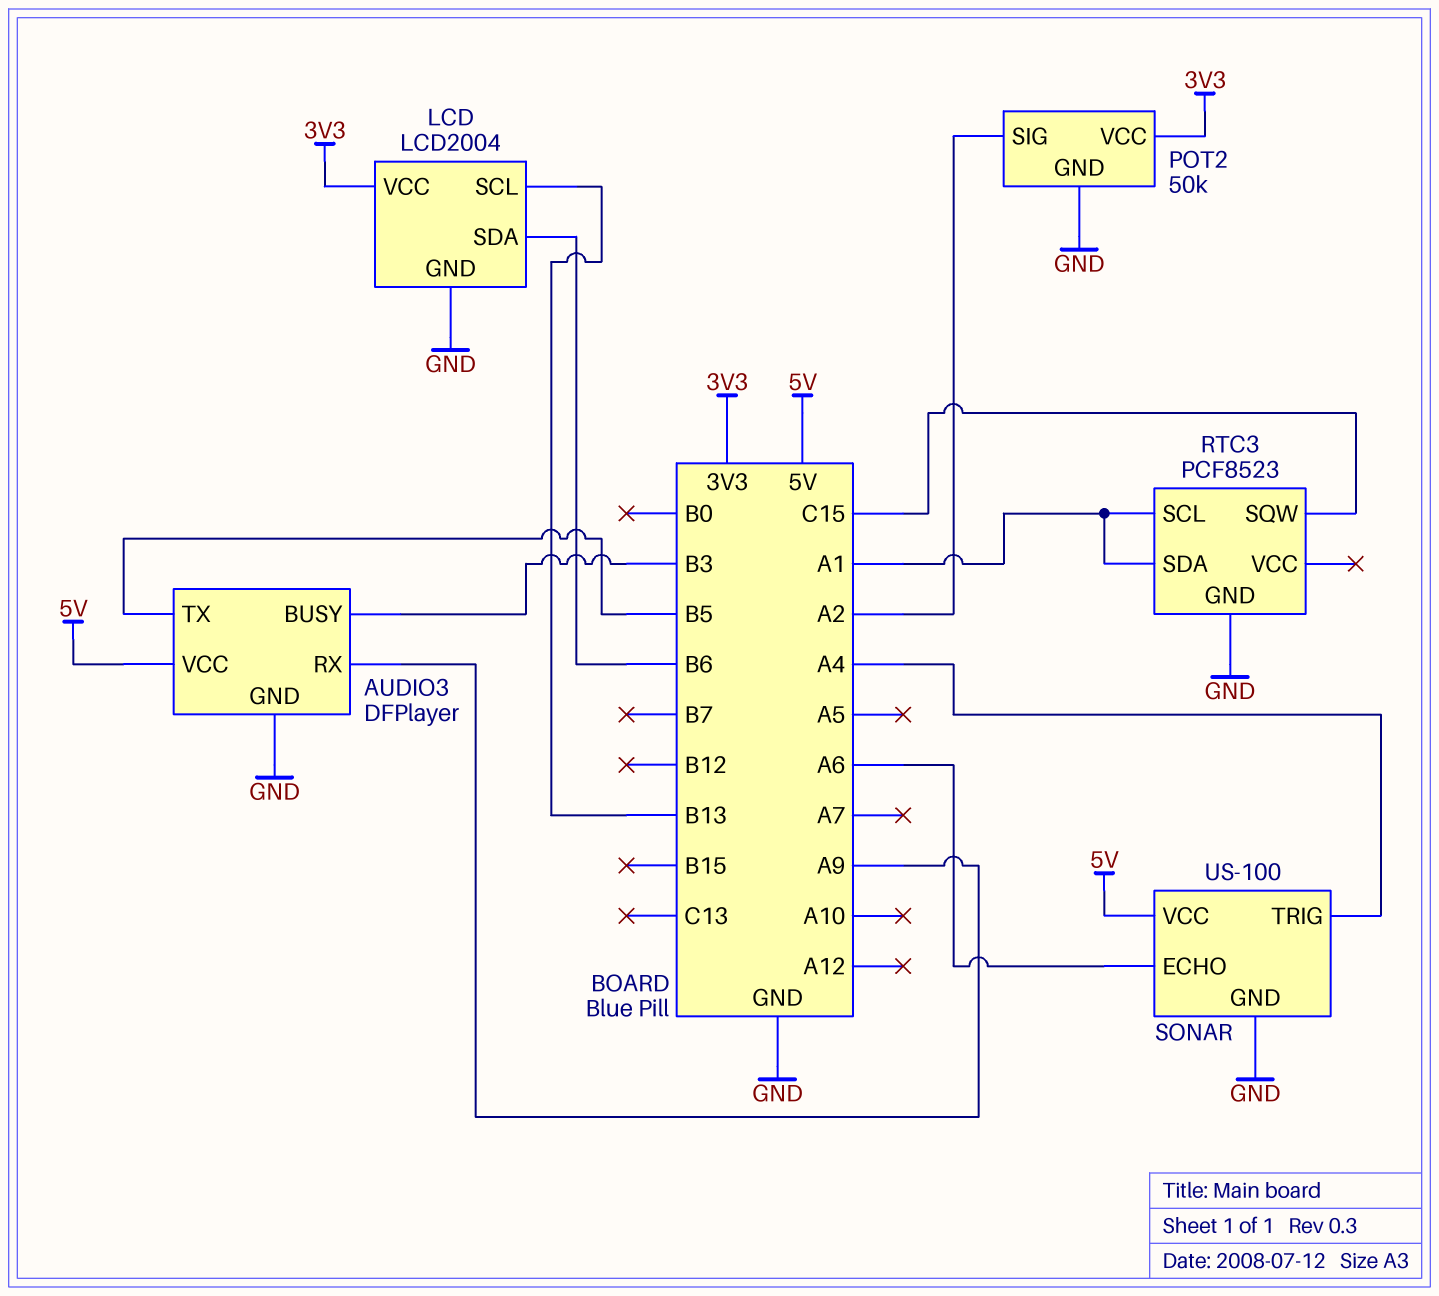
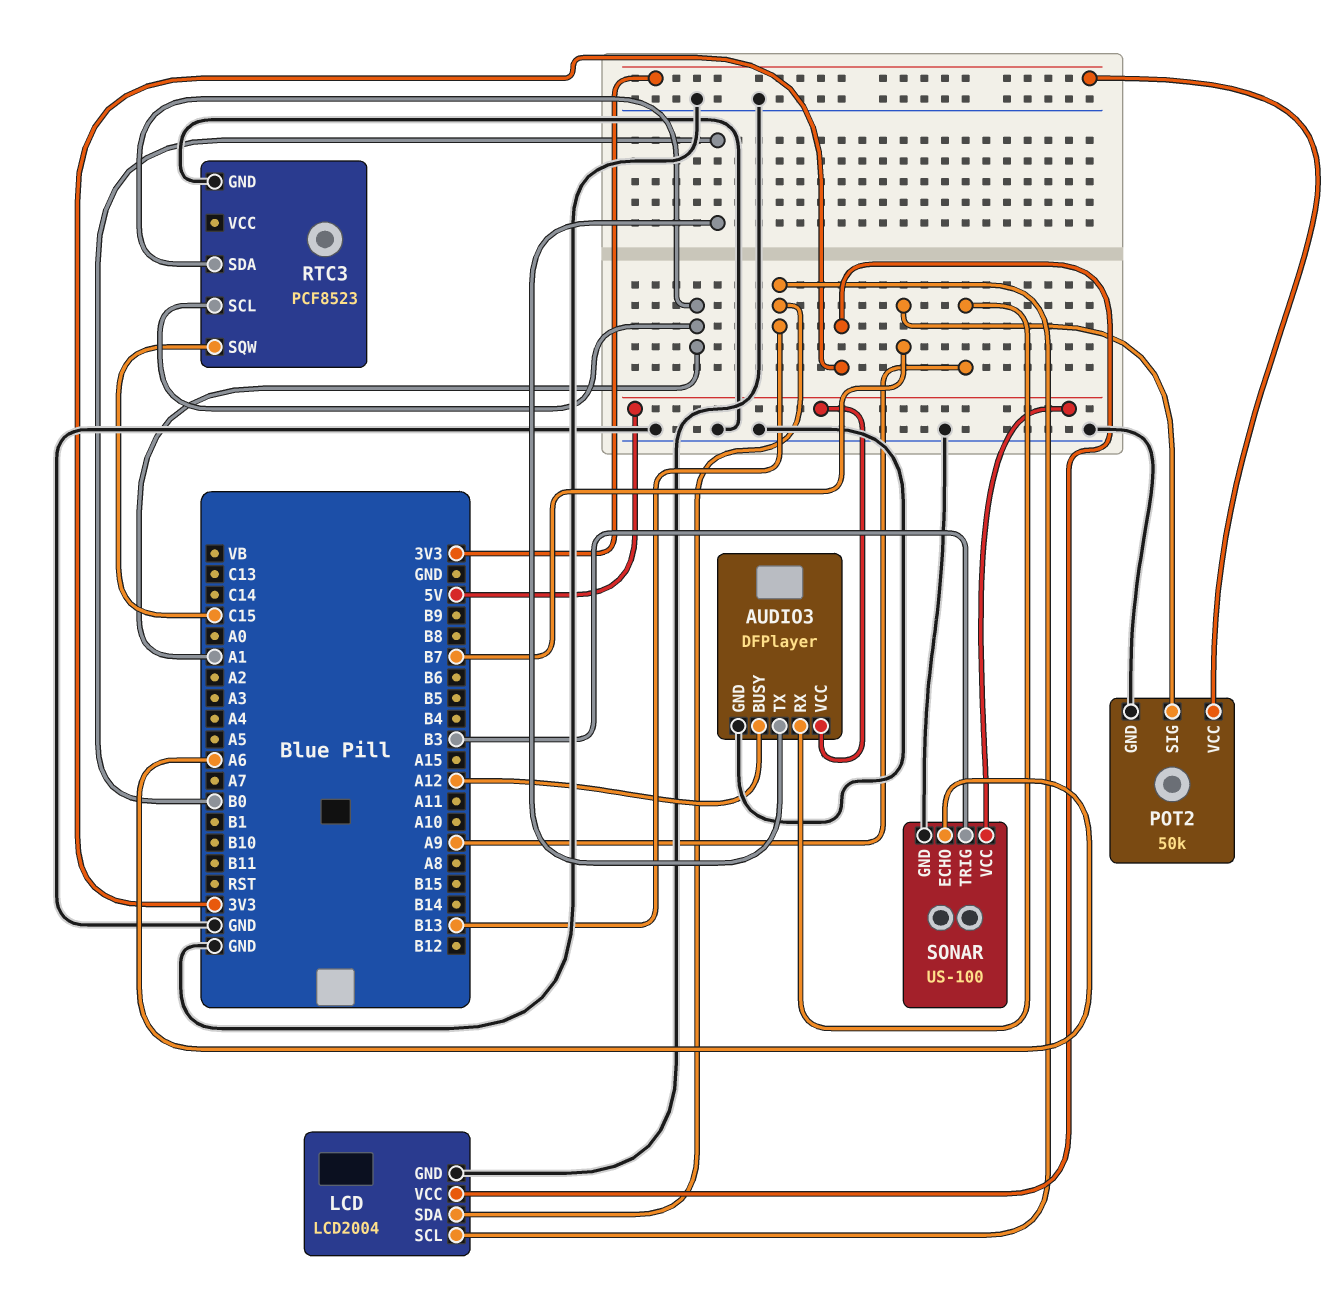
AUDIO3 pin BUSY: B3 -> A12
AUDIO3 pin TX: B5 -> B0
LCD pin SDA: B6 -> B13
POT2 pin SIG: A2 -> B7
SONAR pin TRIG: A4 -> B3

